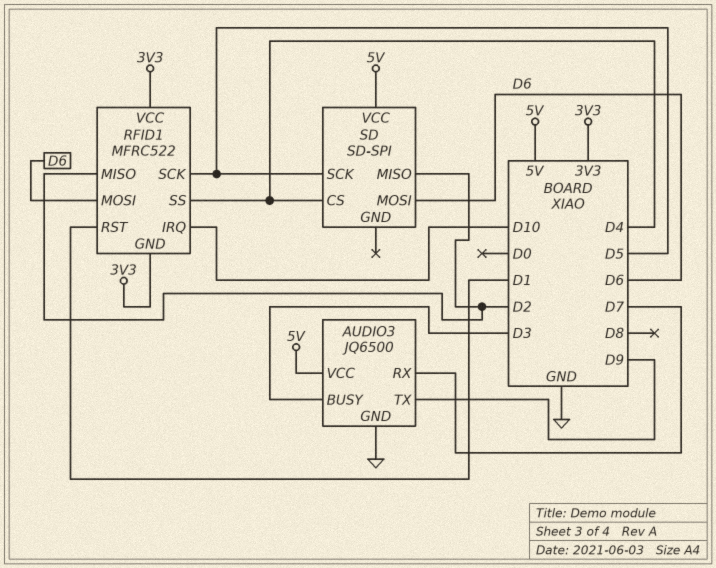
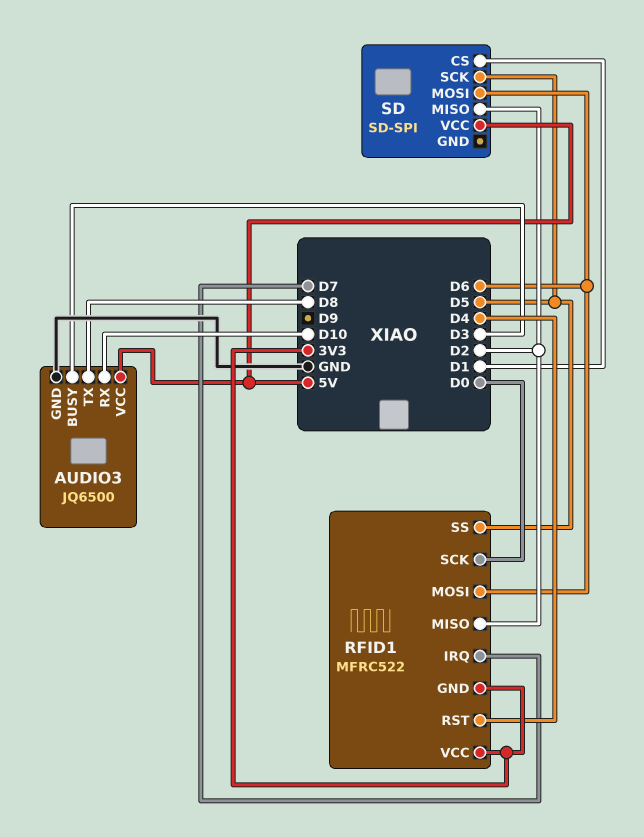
AUDIO3 pin RX: D7 -> D10
AUDIO3 pin TX: D9 -> D8
RFID1 pin IRQ: D10 -> D7
RFID1 pin RST: D1 -> D4
RFID1 pin SCK: D5 -> D0
RFID1 pin SS: D4 -> D5
SD pin CS: D4 -> D1

